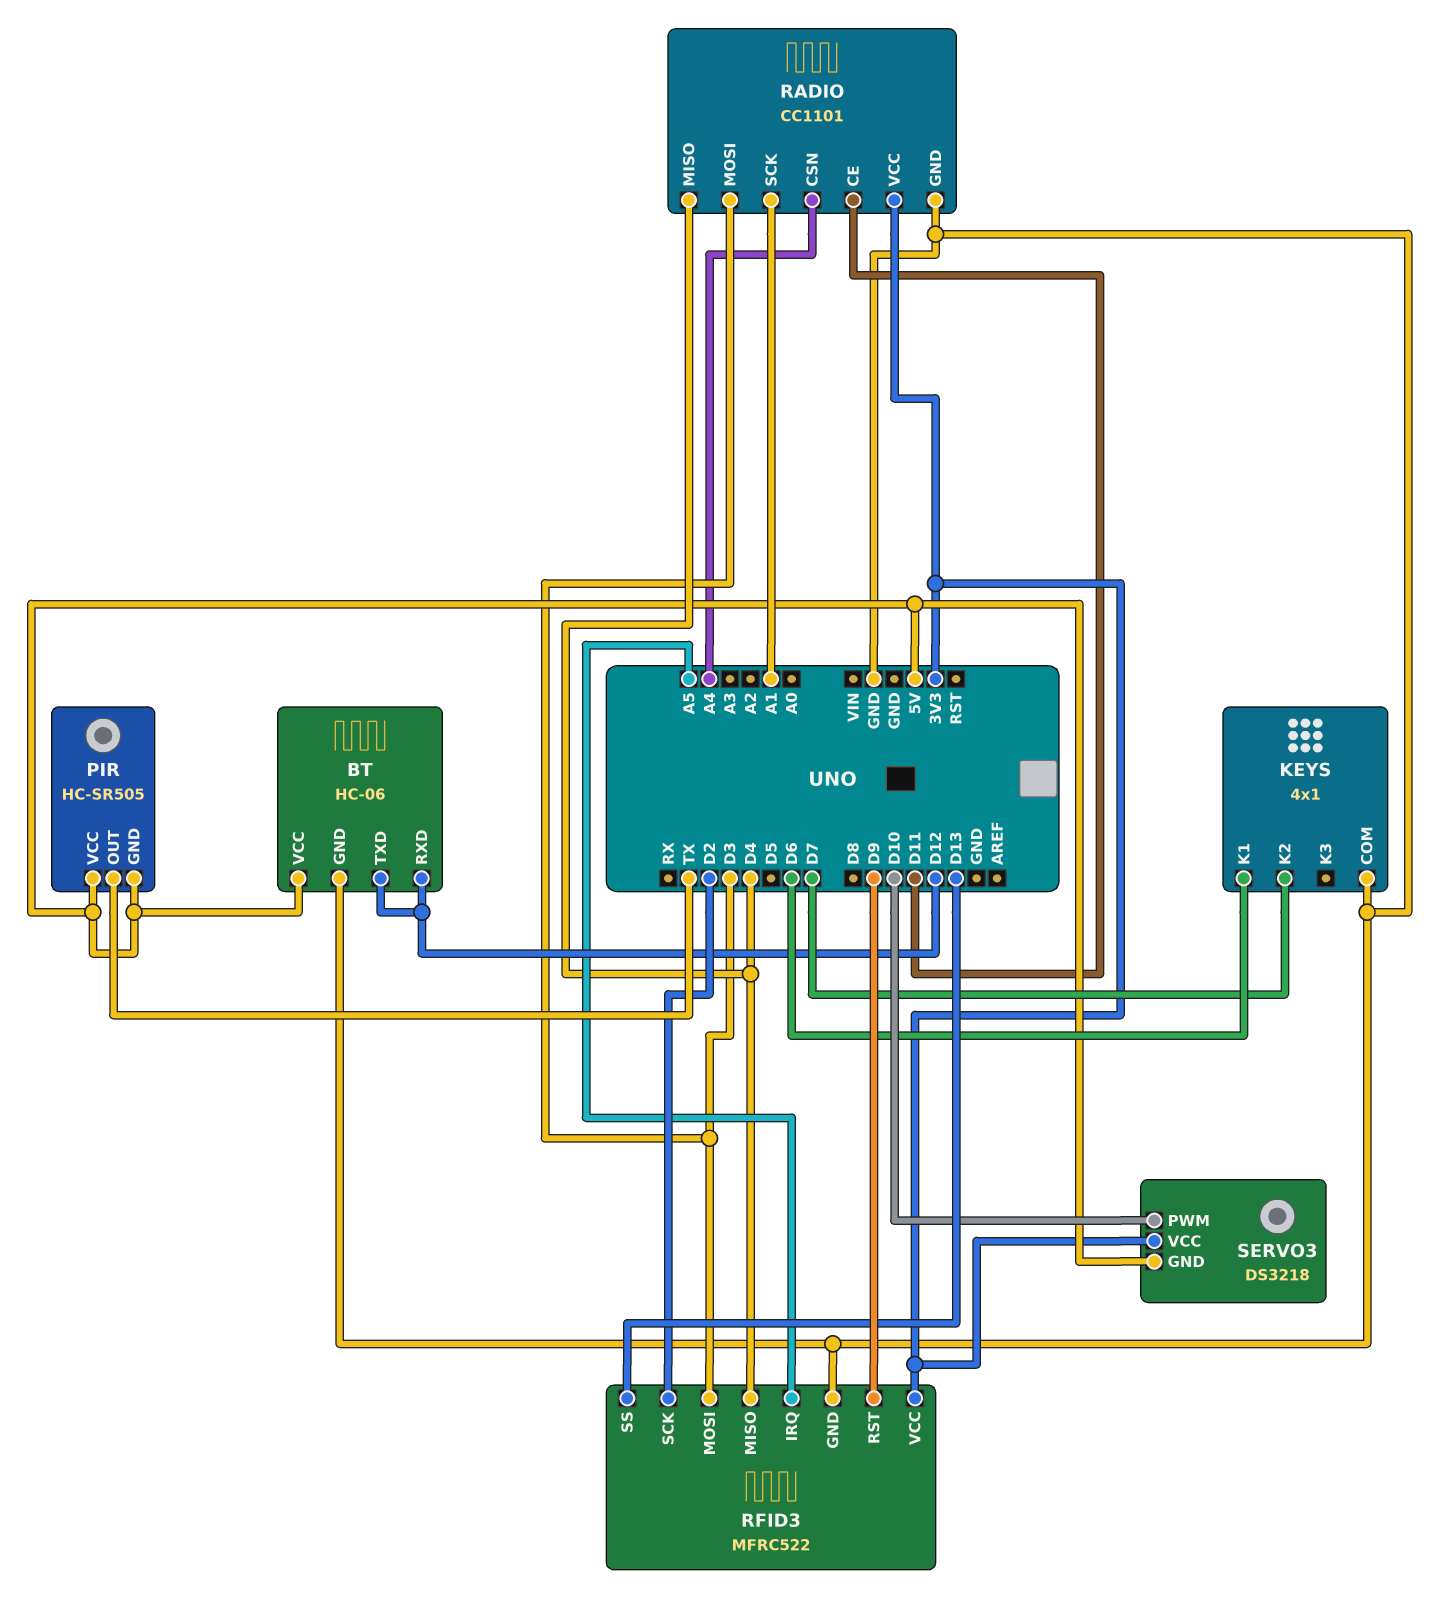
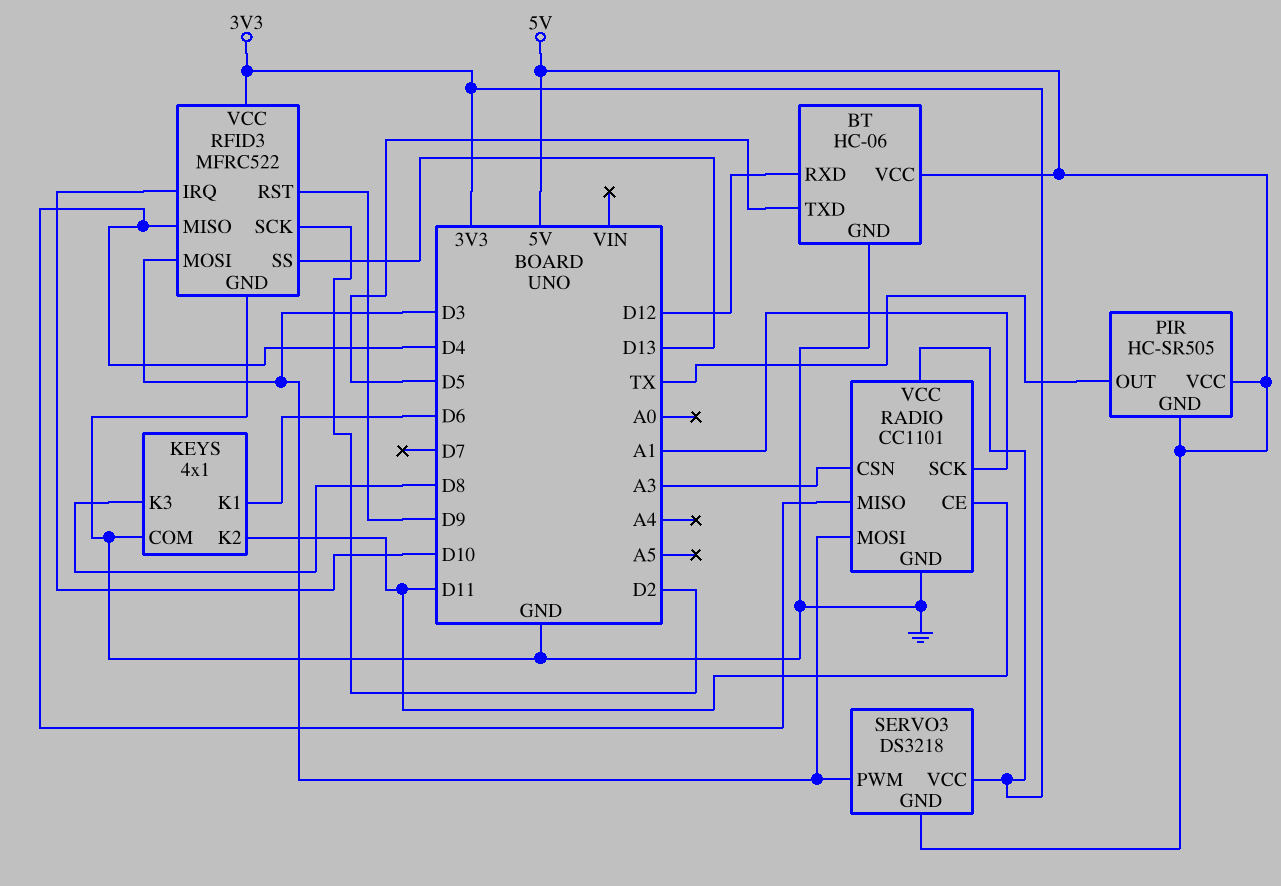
BT pin TXD: D12 -> D5
KEYS pin K2: D7 -> D11
KEYS pin K3: none -> D8
RADIO pin CSN: A4 -> A3
RFID3 pin IRQ: A5 -> D10
SERVO3 pin PWM: D10 -> D3

